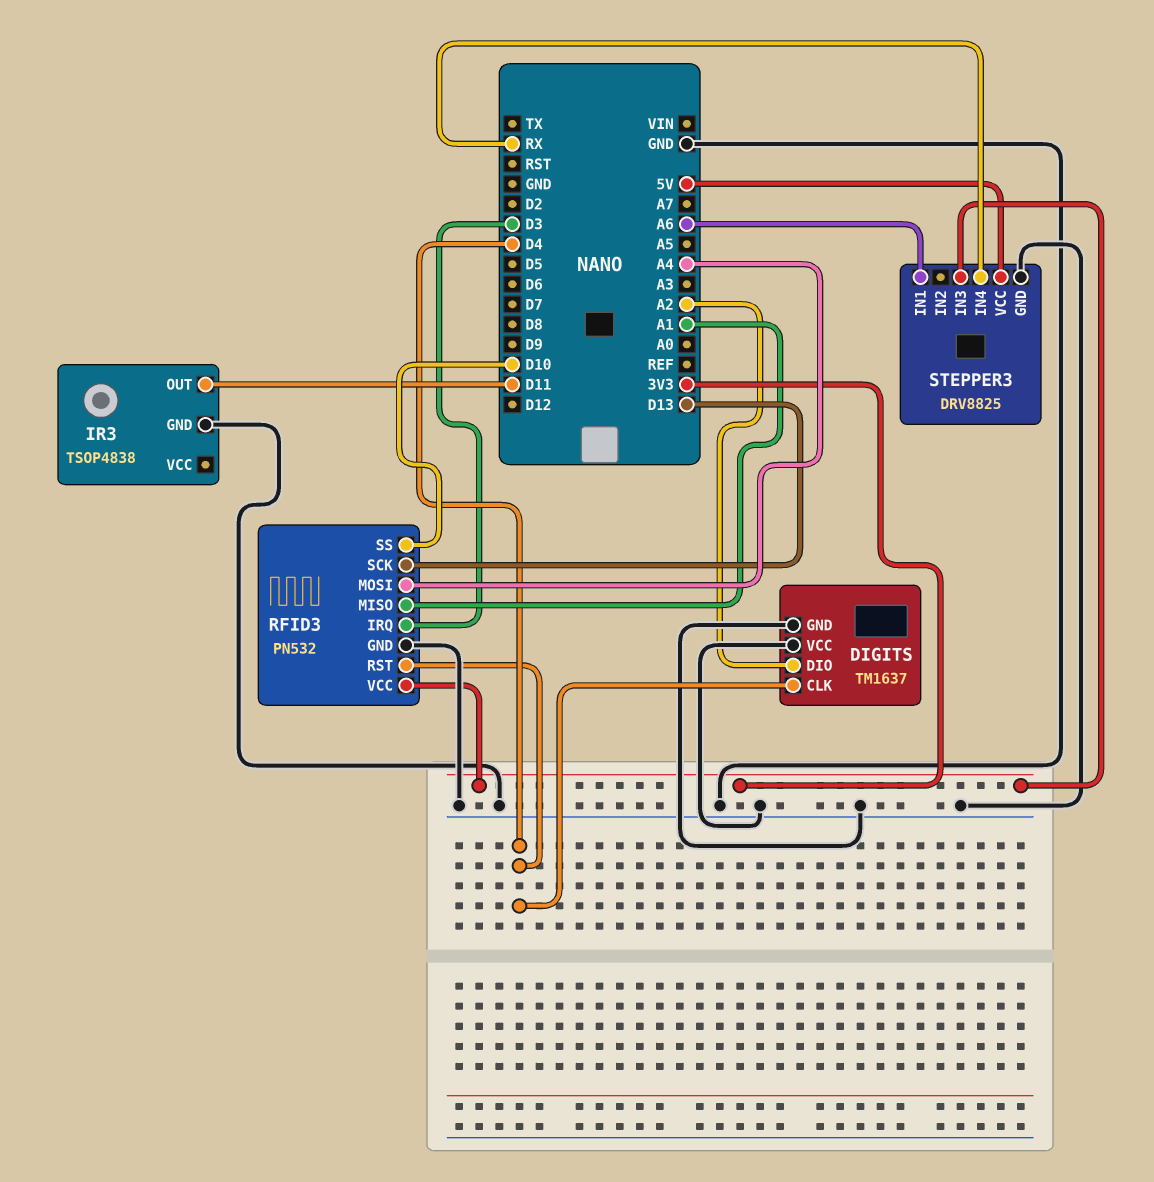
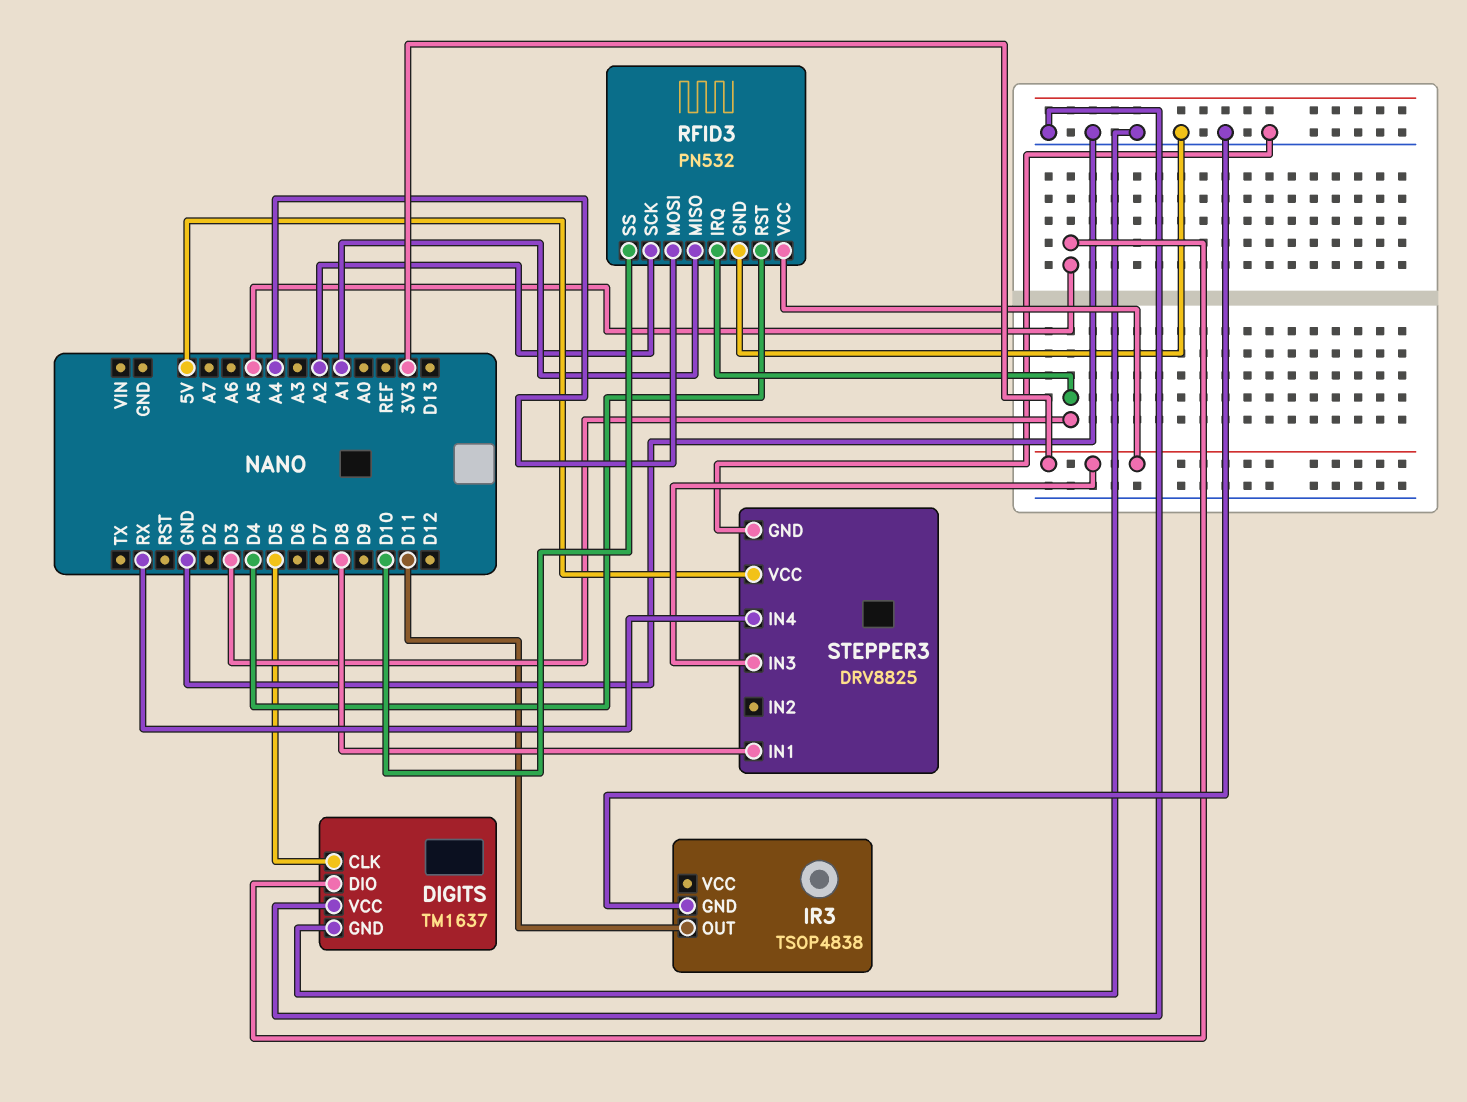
DIGITS pin CLK: D4 -> D5
DIGITS pin DIO: A2 -> A5
RFID3 pin SCK: D13 -> A2
STEPPER3 pin IN1: A6 -> D8

